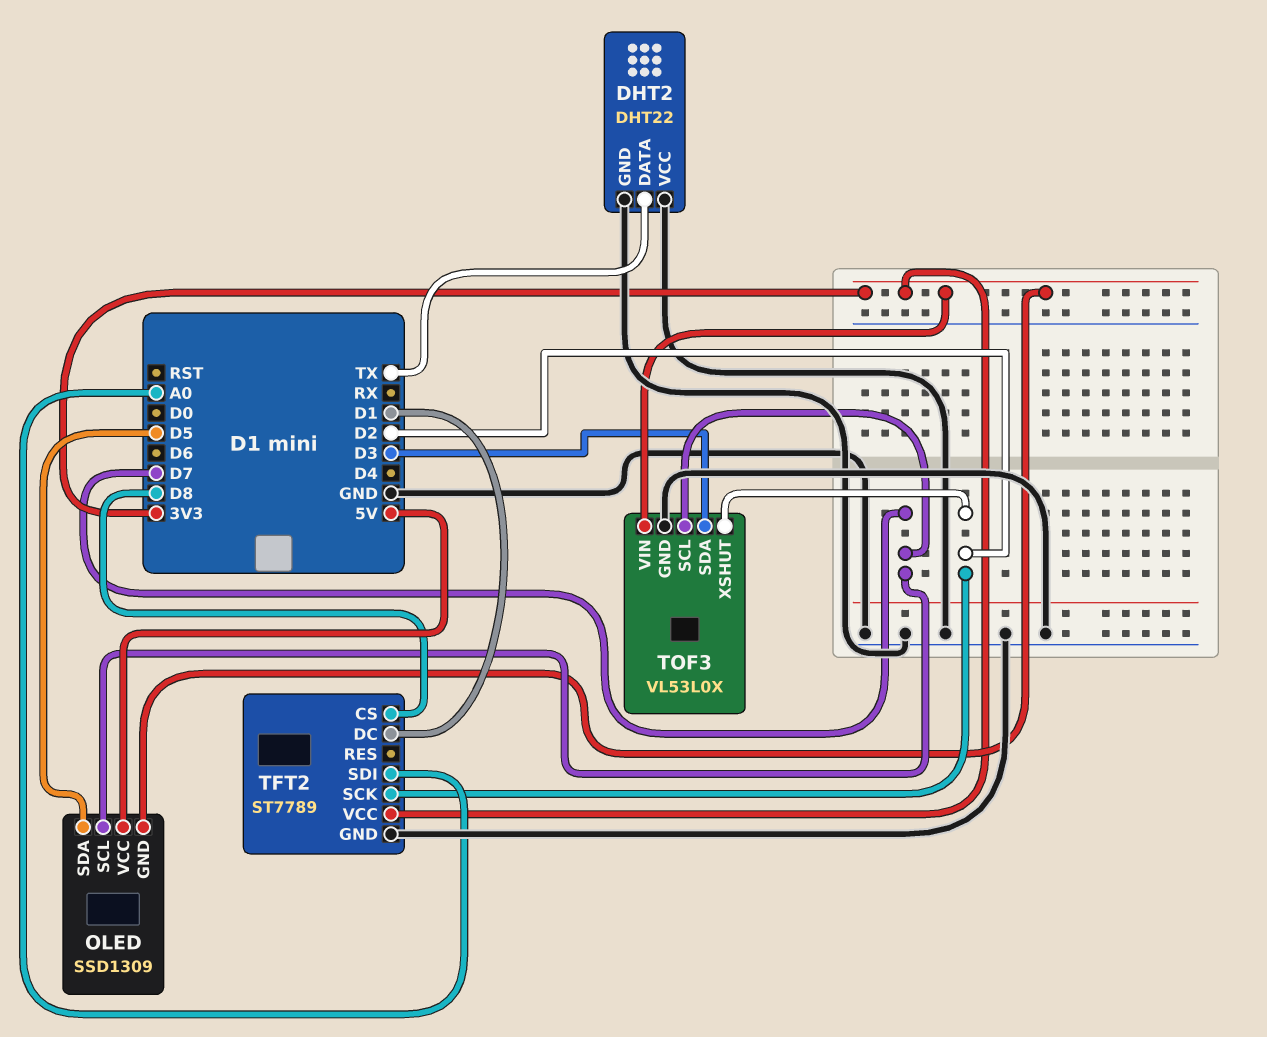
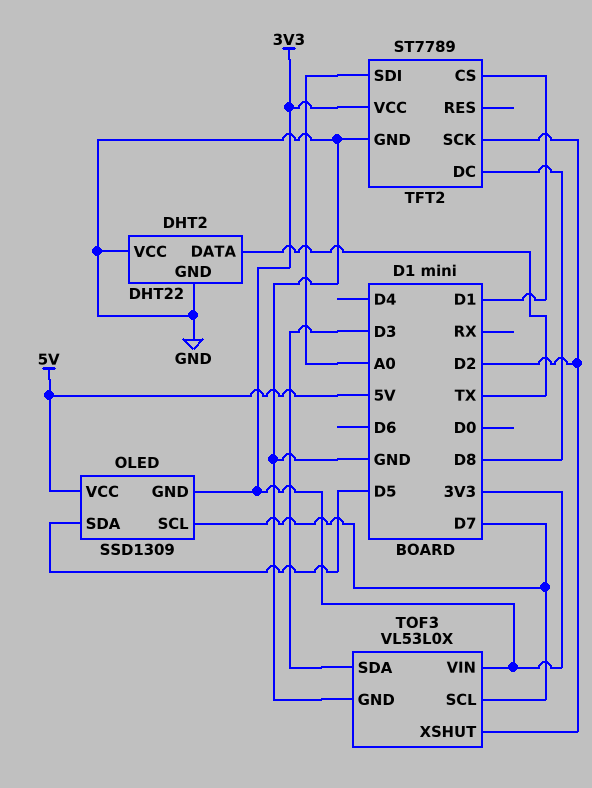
TFT2 pin CS: D8 -> D1
TFT2 pin DC: D1 -> D8

